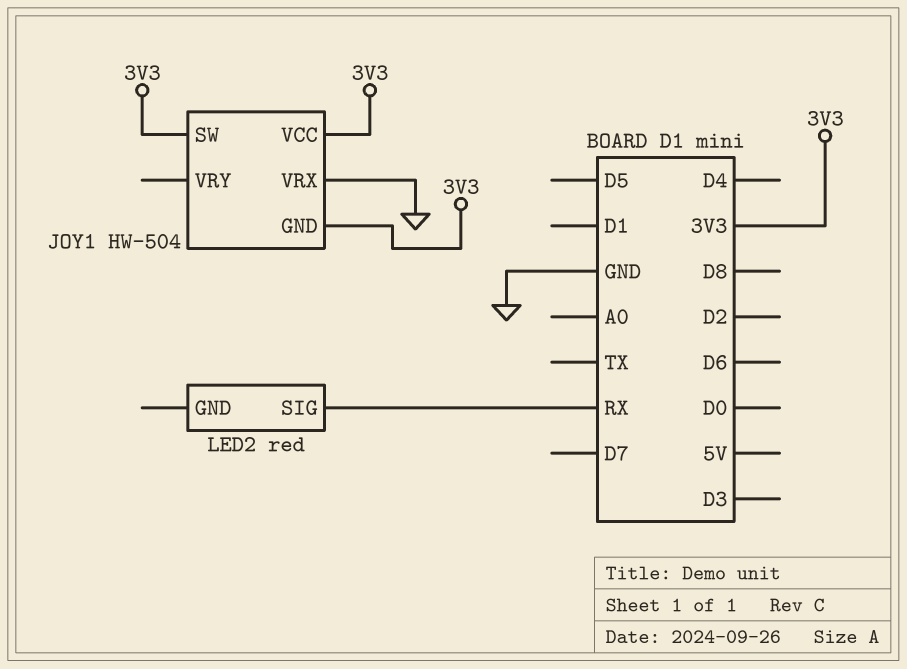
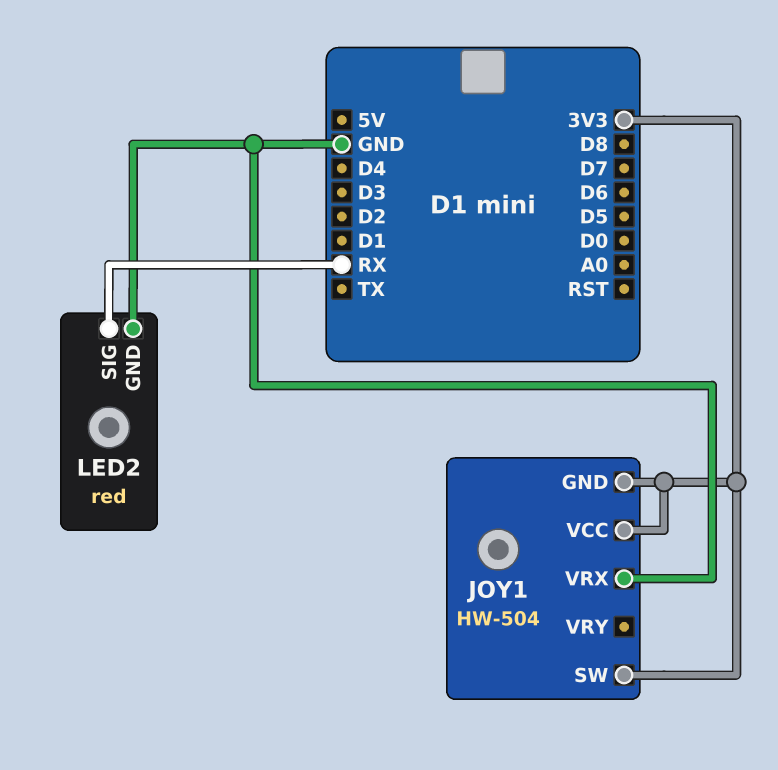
LED2 pin GND: none -> GND

